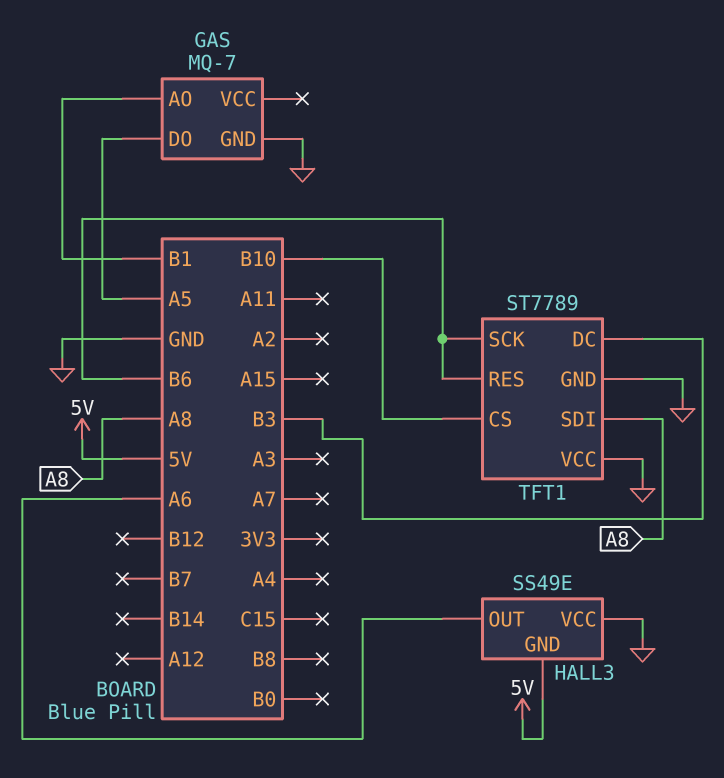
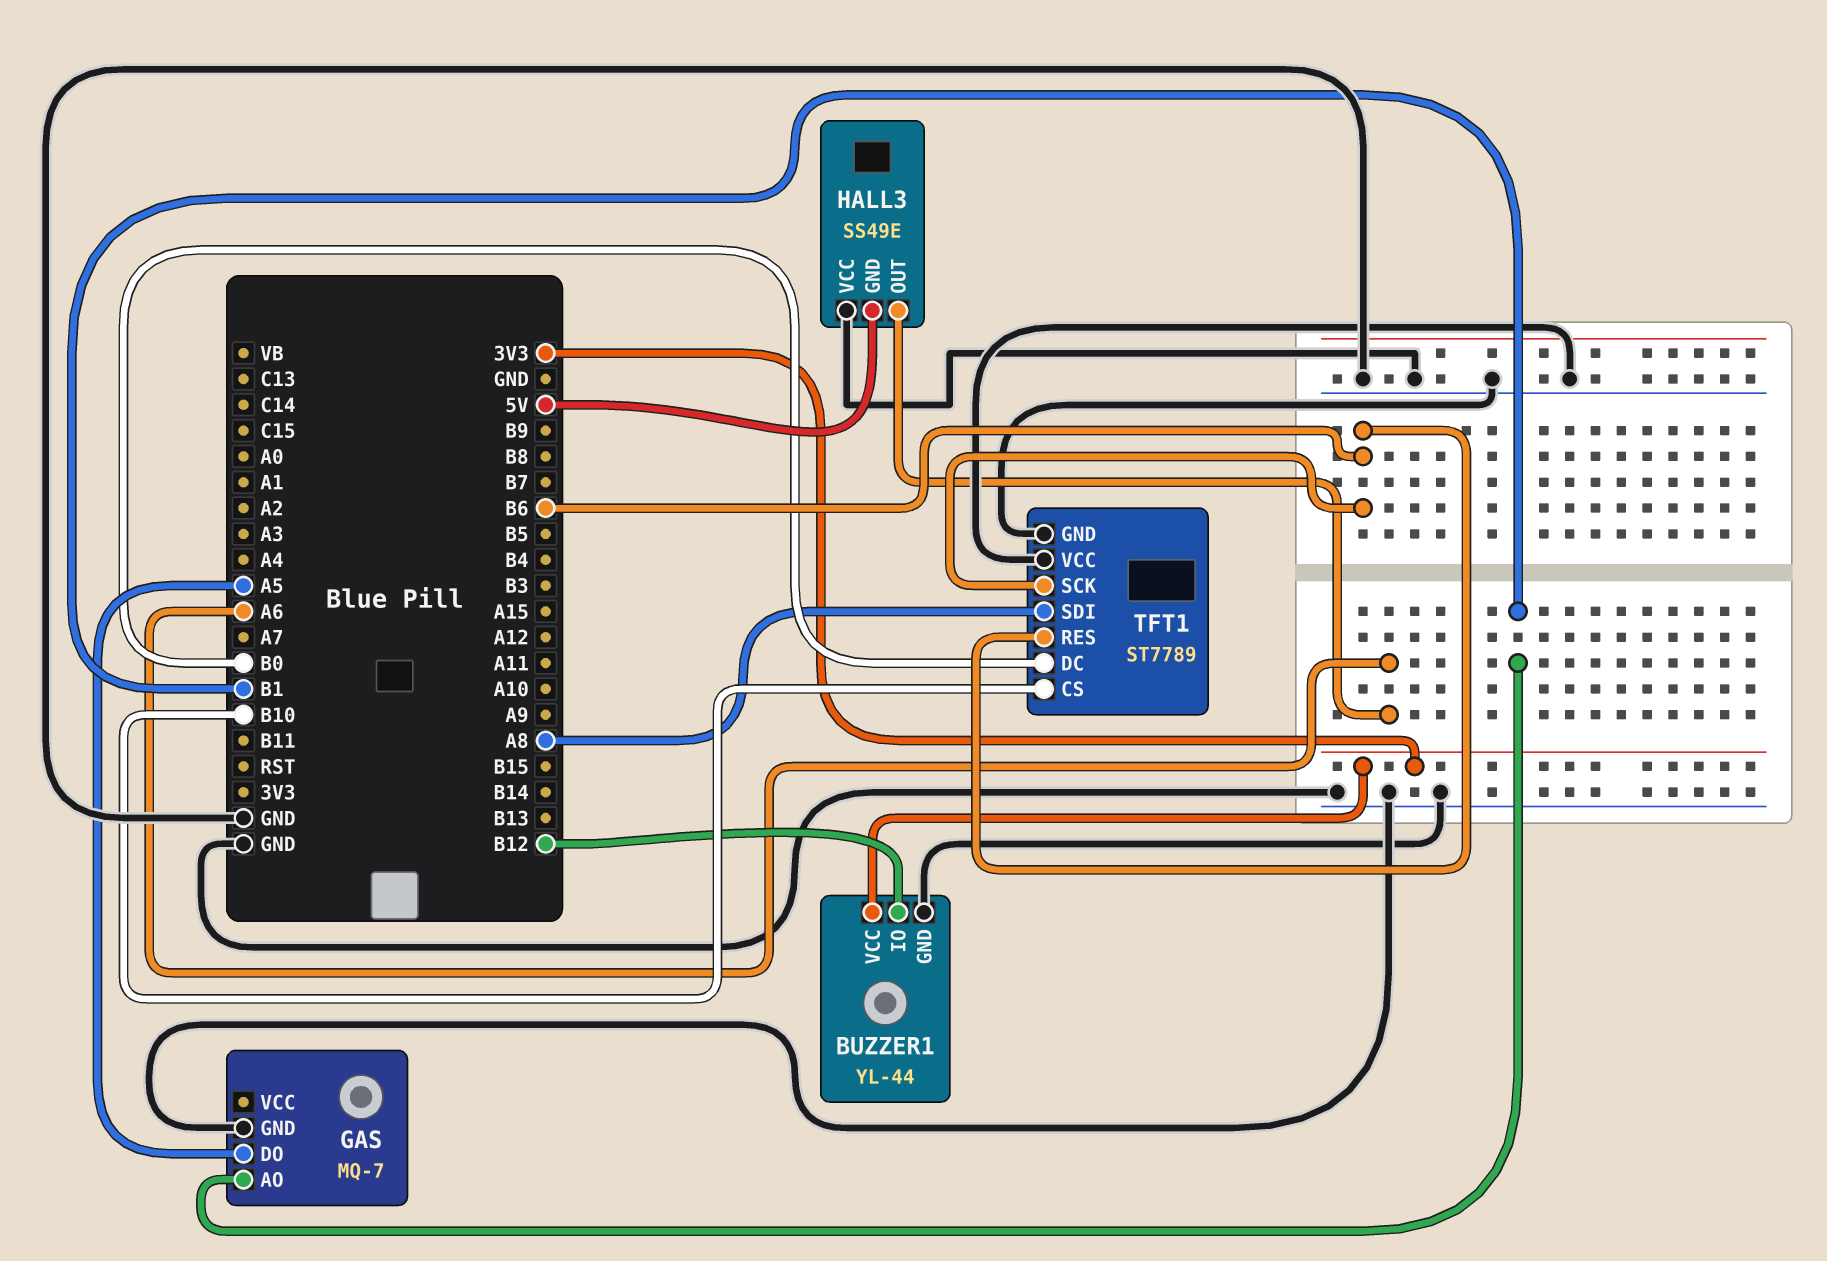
BUZZER1: none -> YL-44
BUZZER1 pin GND: none -> GND
BUZZER1 pin IO: none -> B12
BUZZER1 pin VCC: none -> 3V3
TFT1 pin DC: B3 -> B0

